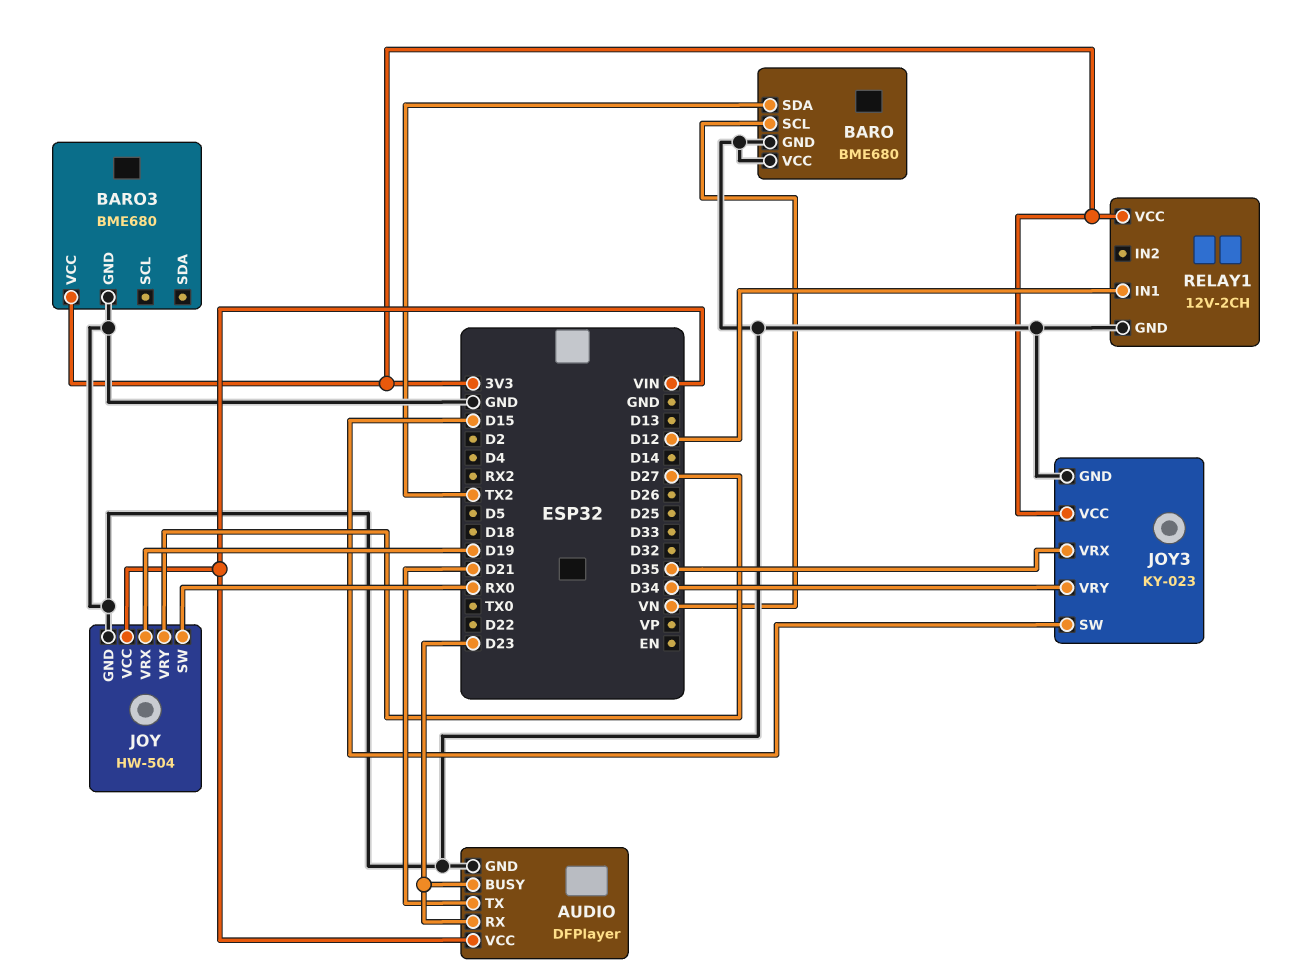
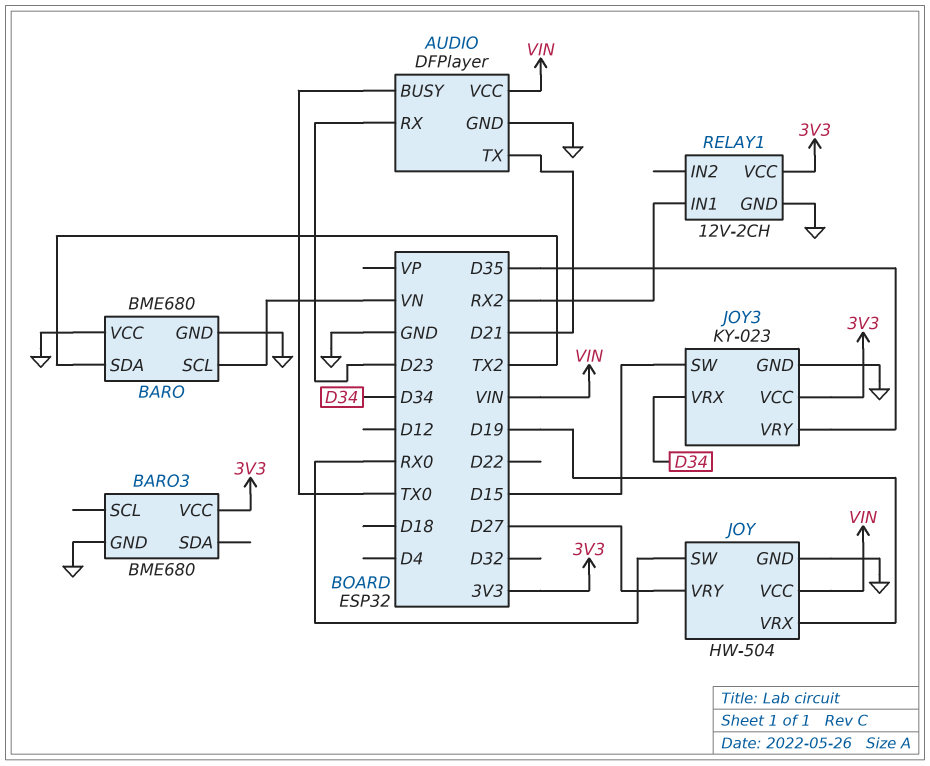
AUDIO pin BUSY: D23 -> TX0
JOY3 pin VRX: D35 -> D34
JOY3 pin VRY: D34 -> D35
RELAY1 pin IN1: D12 -> RX2

